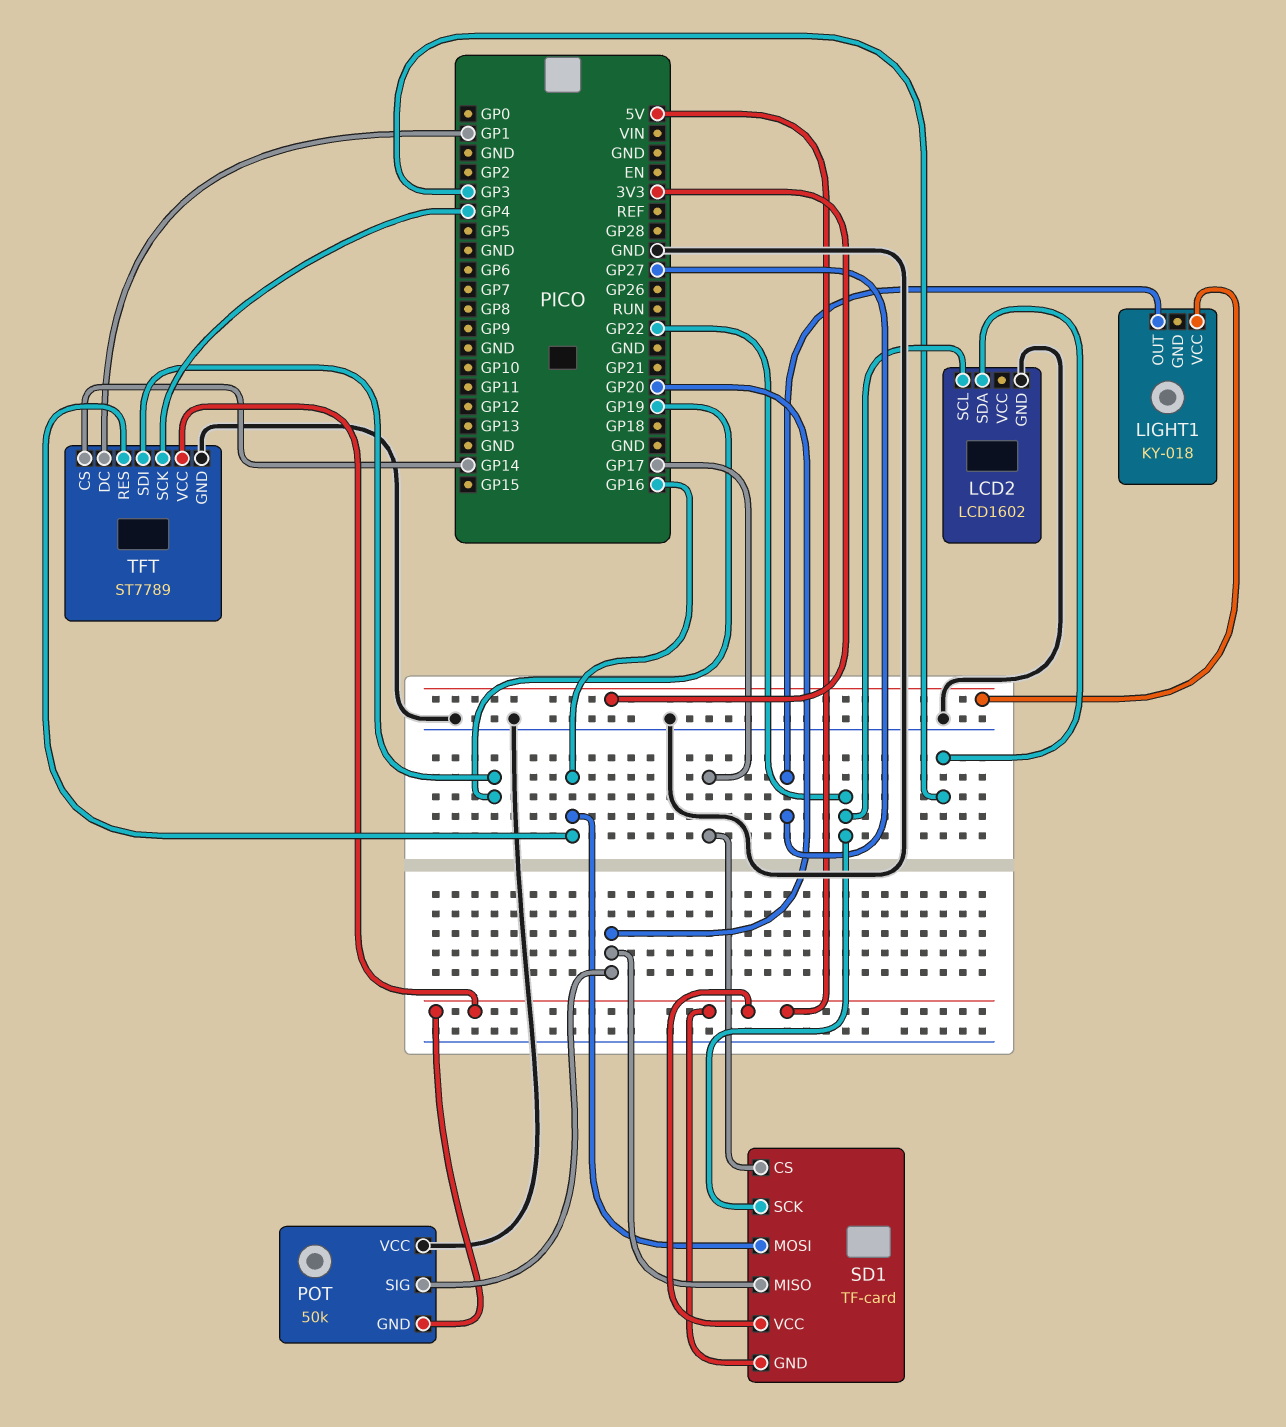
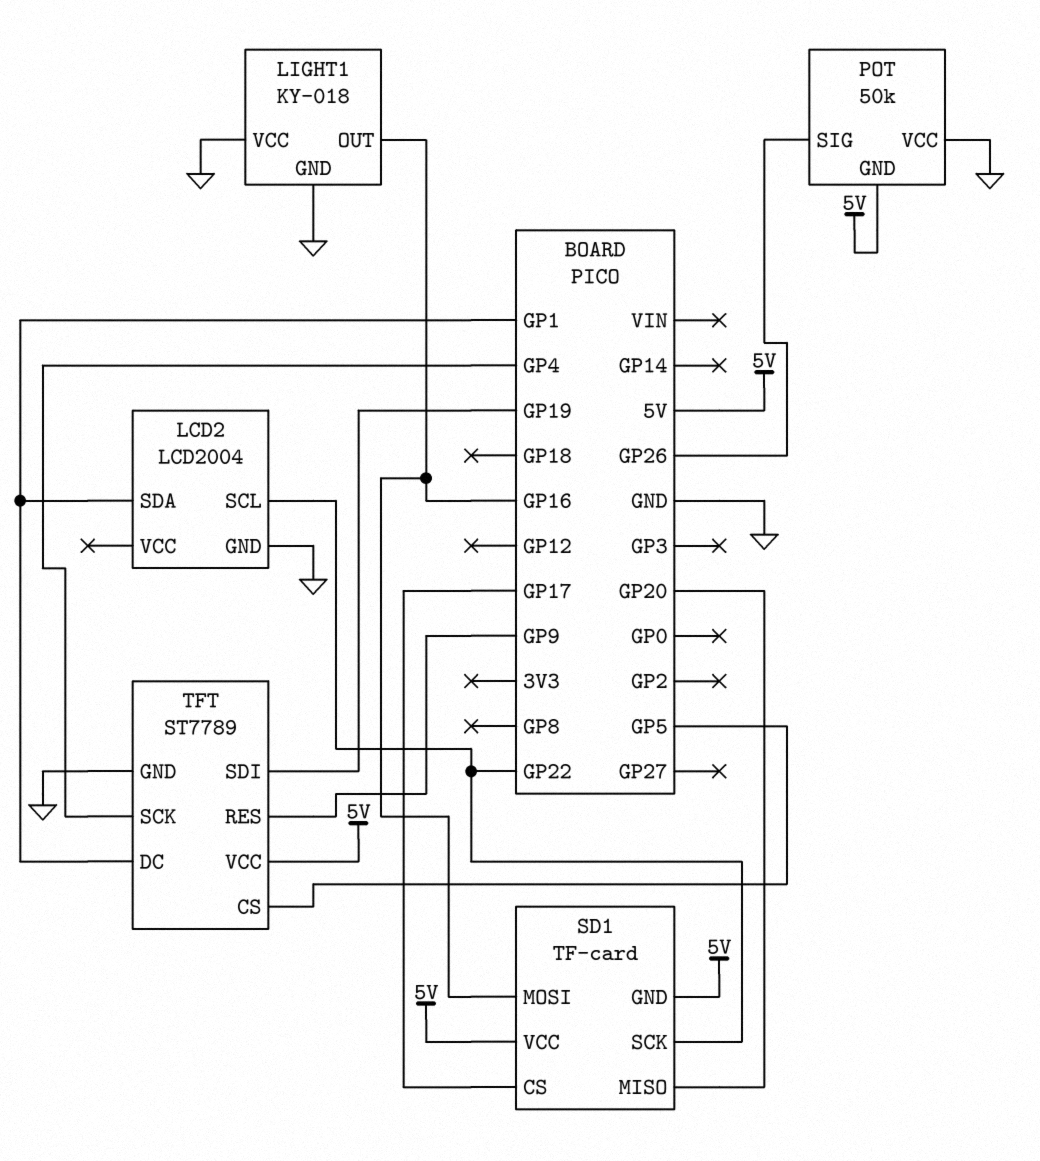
LCD2: LCD1602 -> LCD2004
LCD2 pin SDA: GP3 -> GP1
LIGHT1 pin GND: none -> GND
LIGHT1 pin OUT: GP27 -> GP16
LIGHT1 pin VCC: 3V3 -> GND
POT pin SIG: GP20 -> GP26
TFT pin CS: GP14 -> GP5
TFT pin RES: GP16 -> GP9

